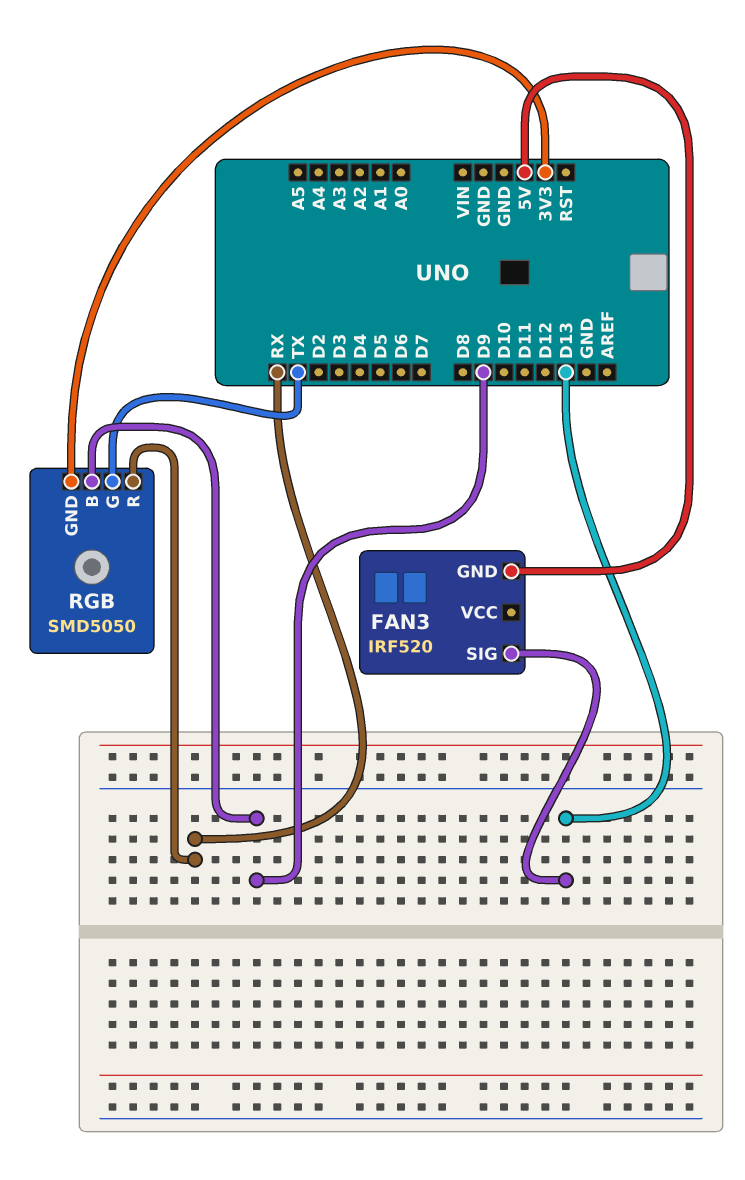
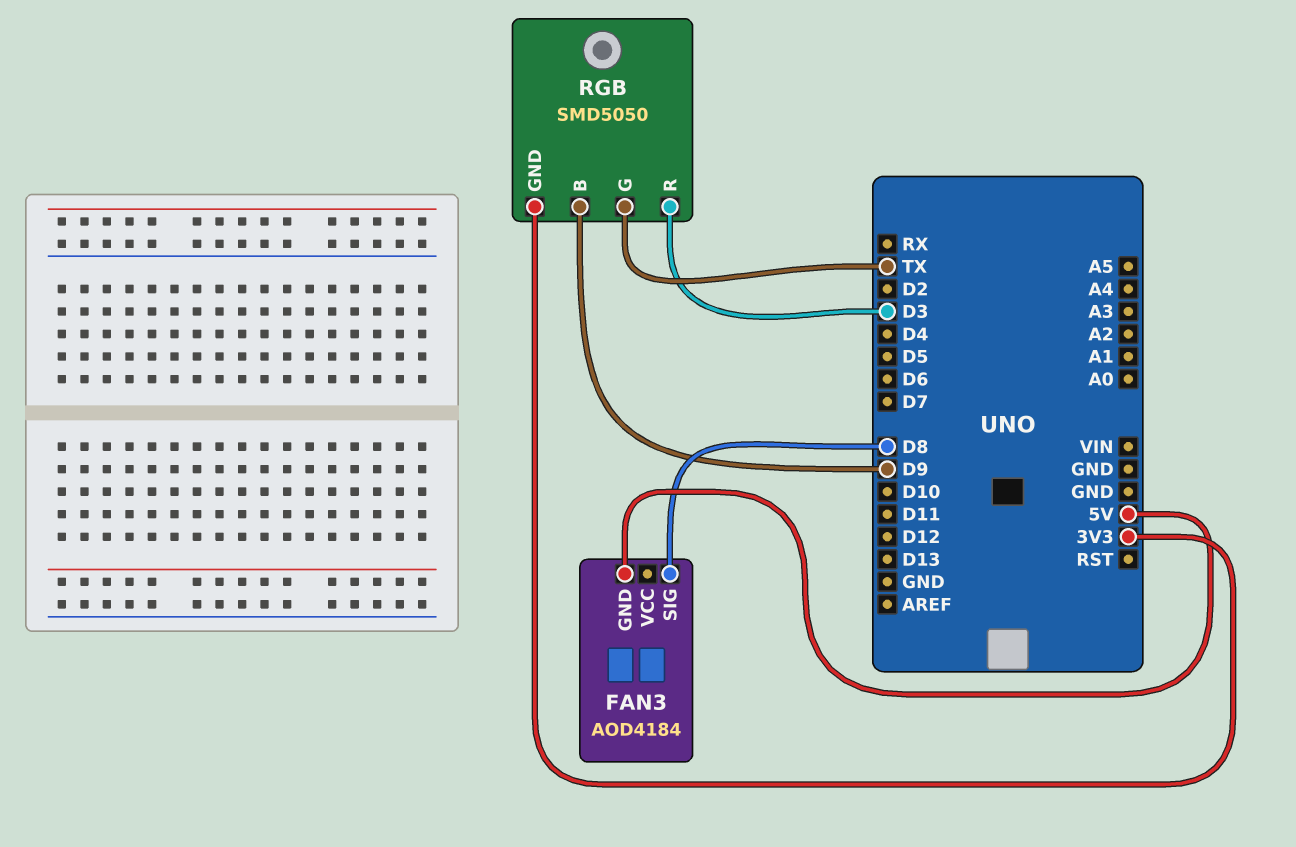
FAN3: IRF520 -> AOD4184
FAN3 pin SIG: D13 -> D8
RGB pin R: RX -> D3

